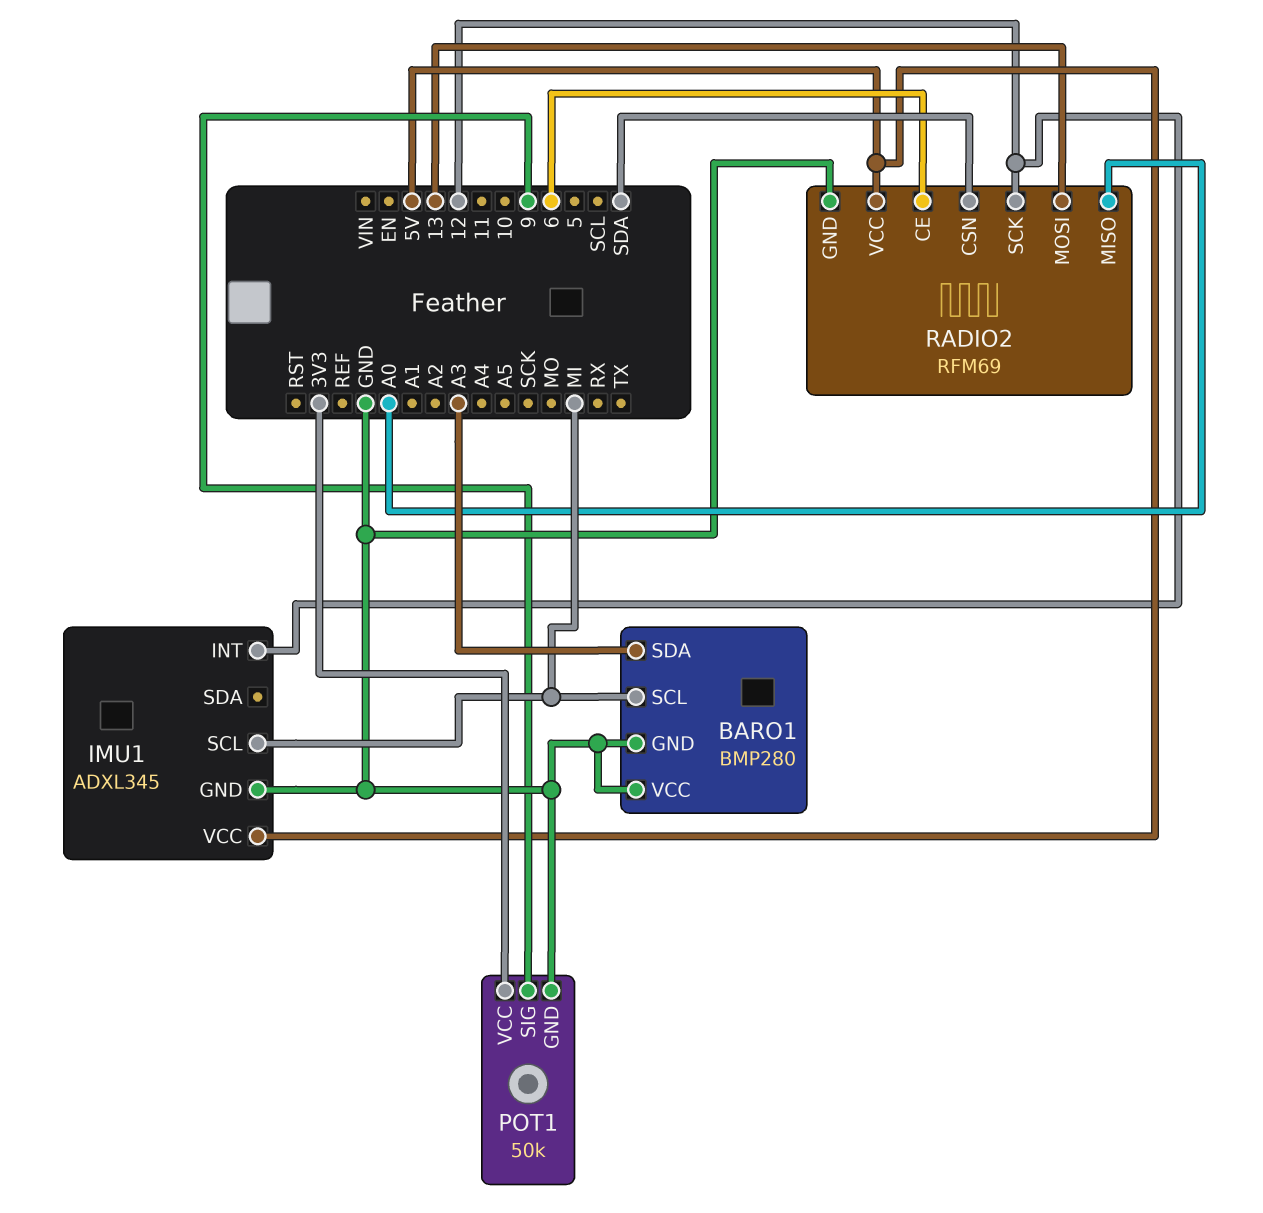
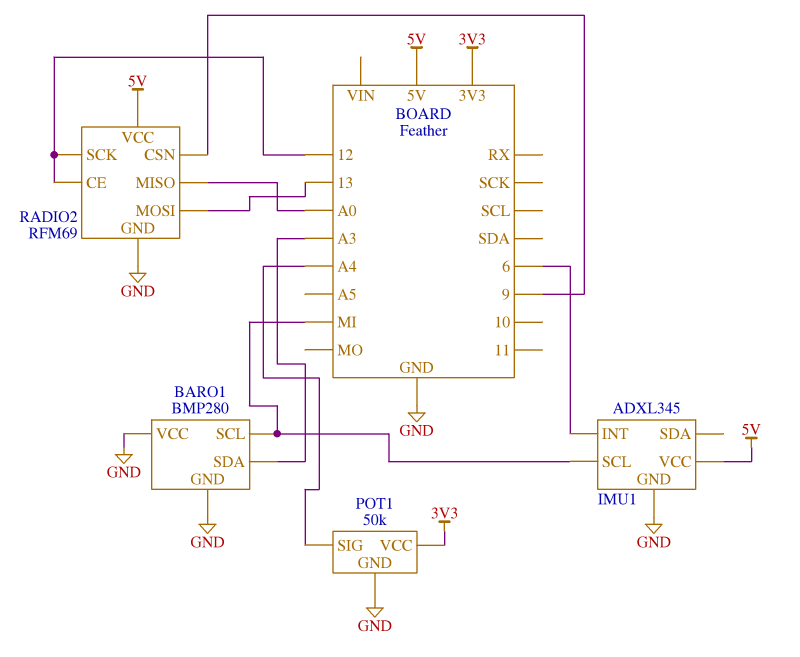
IMU1 pin INT: 12 -> 6
POT1 pin SIG: 9 -> A4
RADIO2 pin CE: 6 -> 12
RADIO2 pin CSN: SDA -> 9

